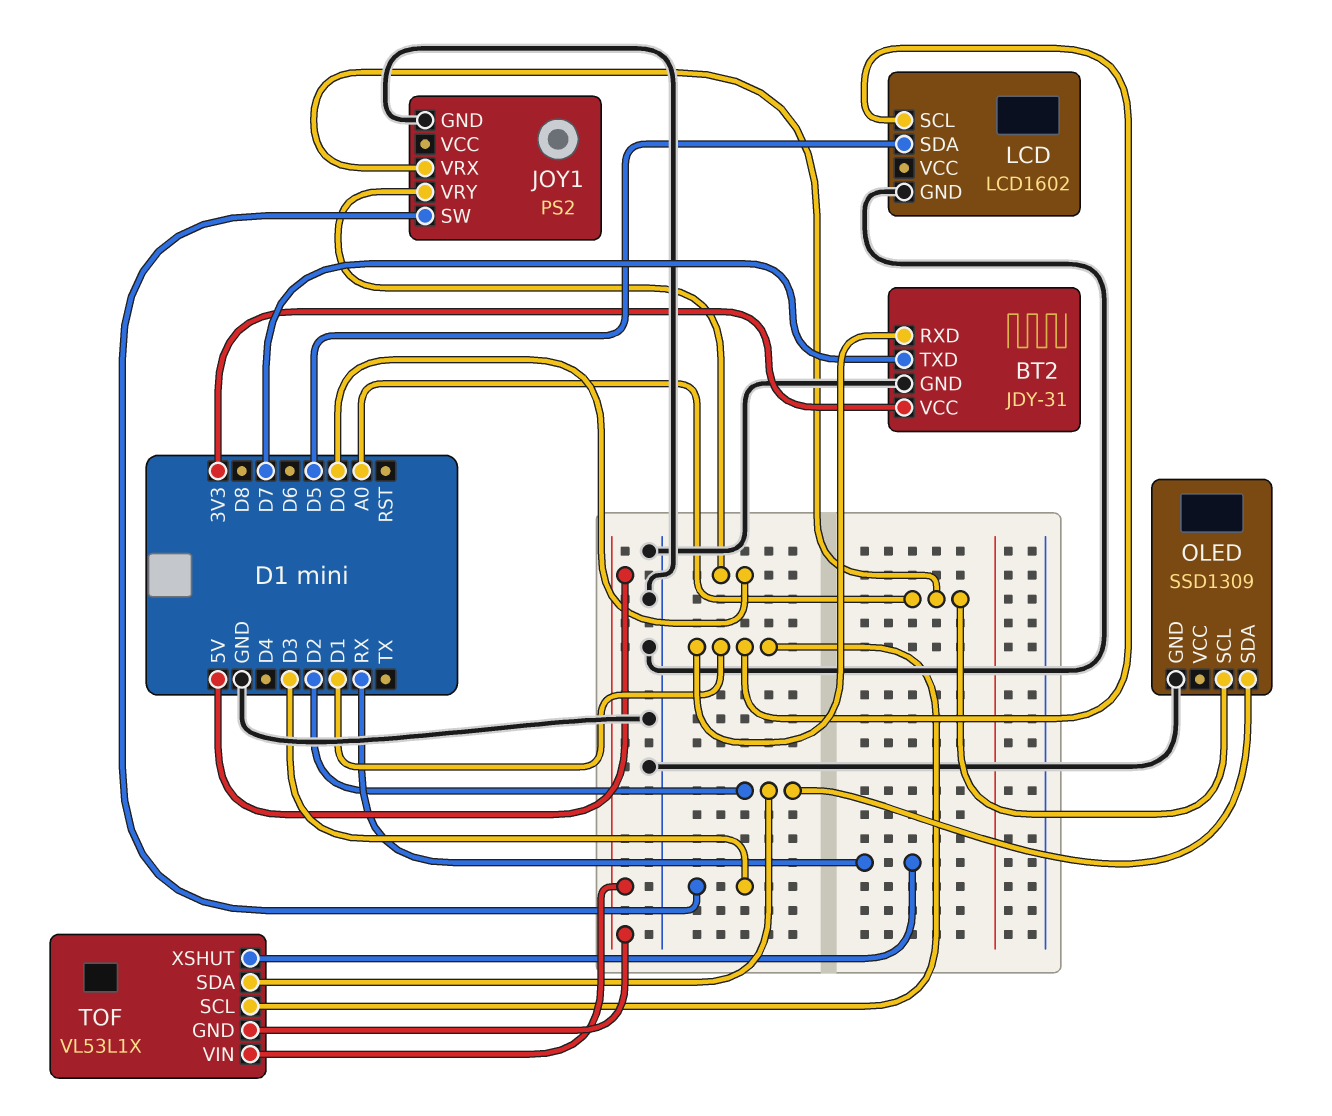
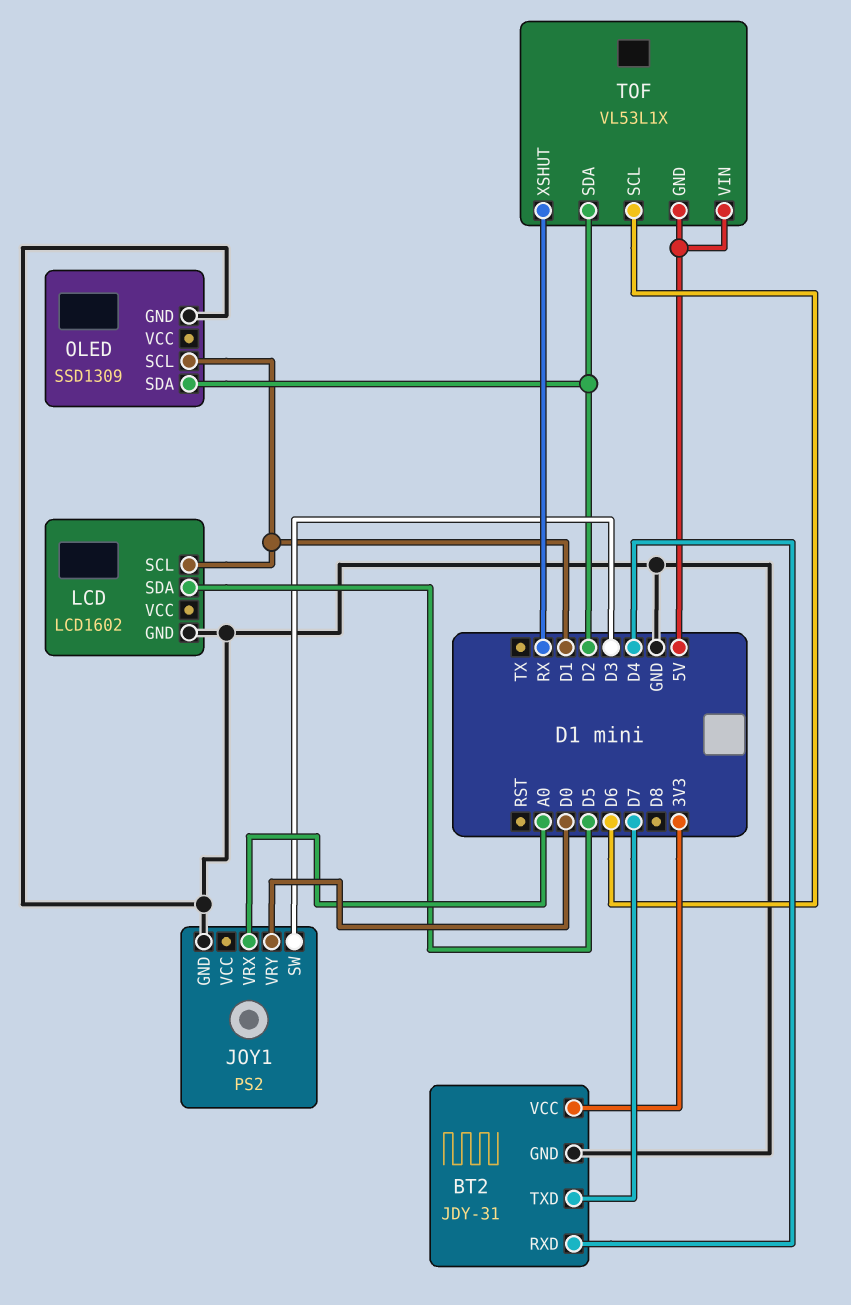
BT2 pin RXD: D1 -> D4
OLED pin SCL: A0 -> D1
TOF pin SCL: D1 -> D6

